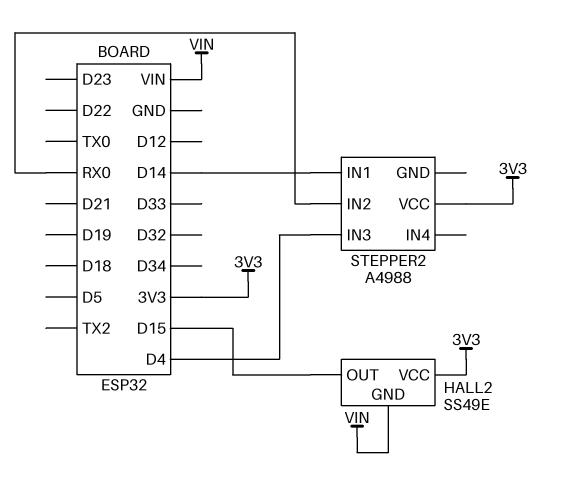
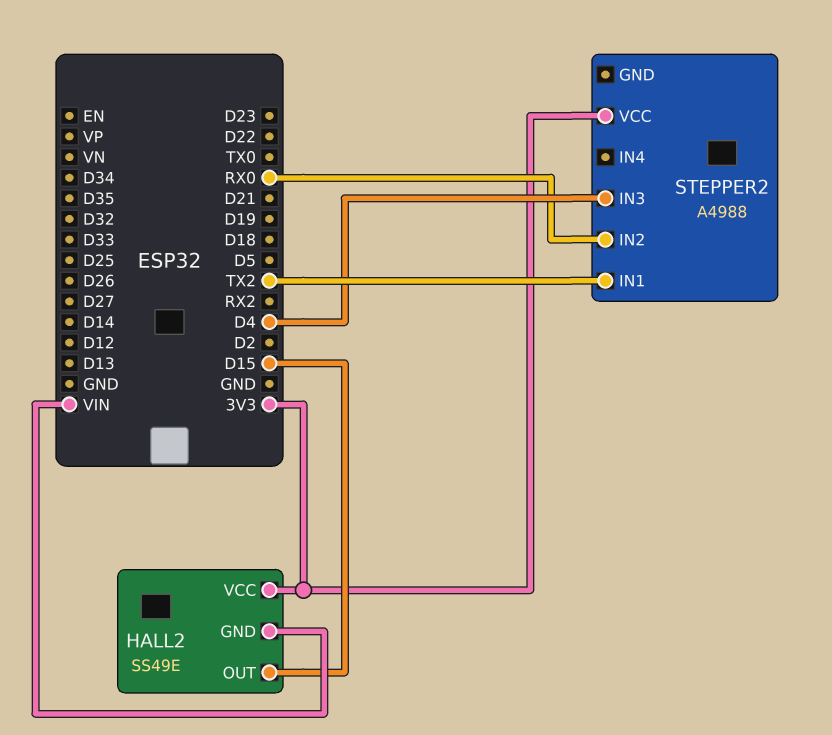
STEPPER2 pin IN1: D14 -> TX2

